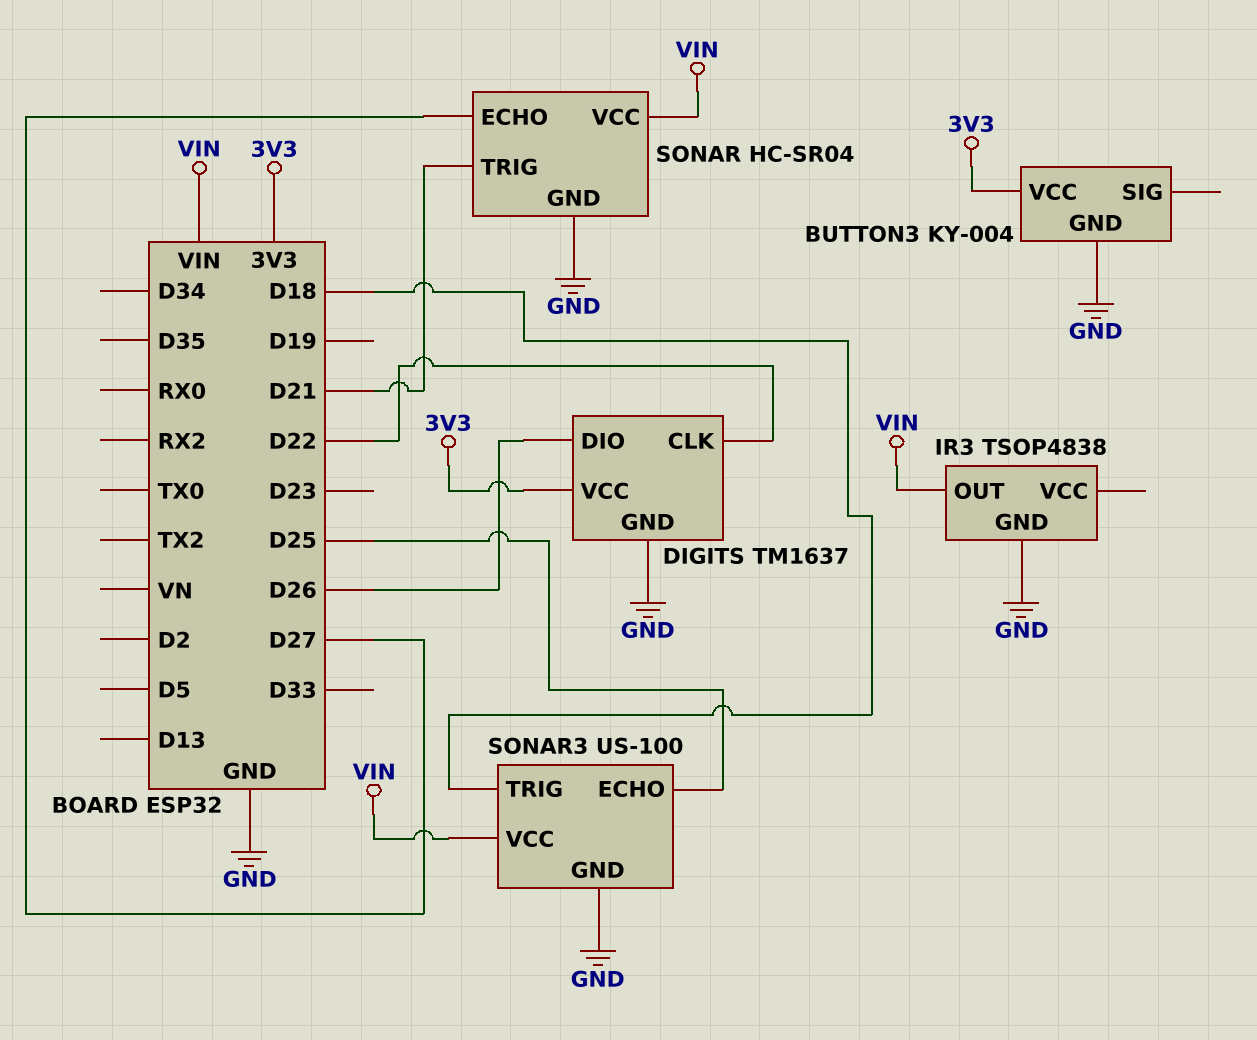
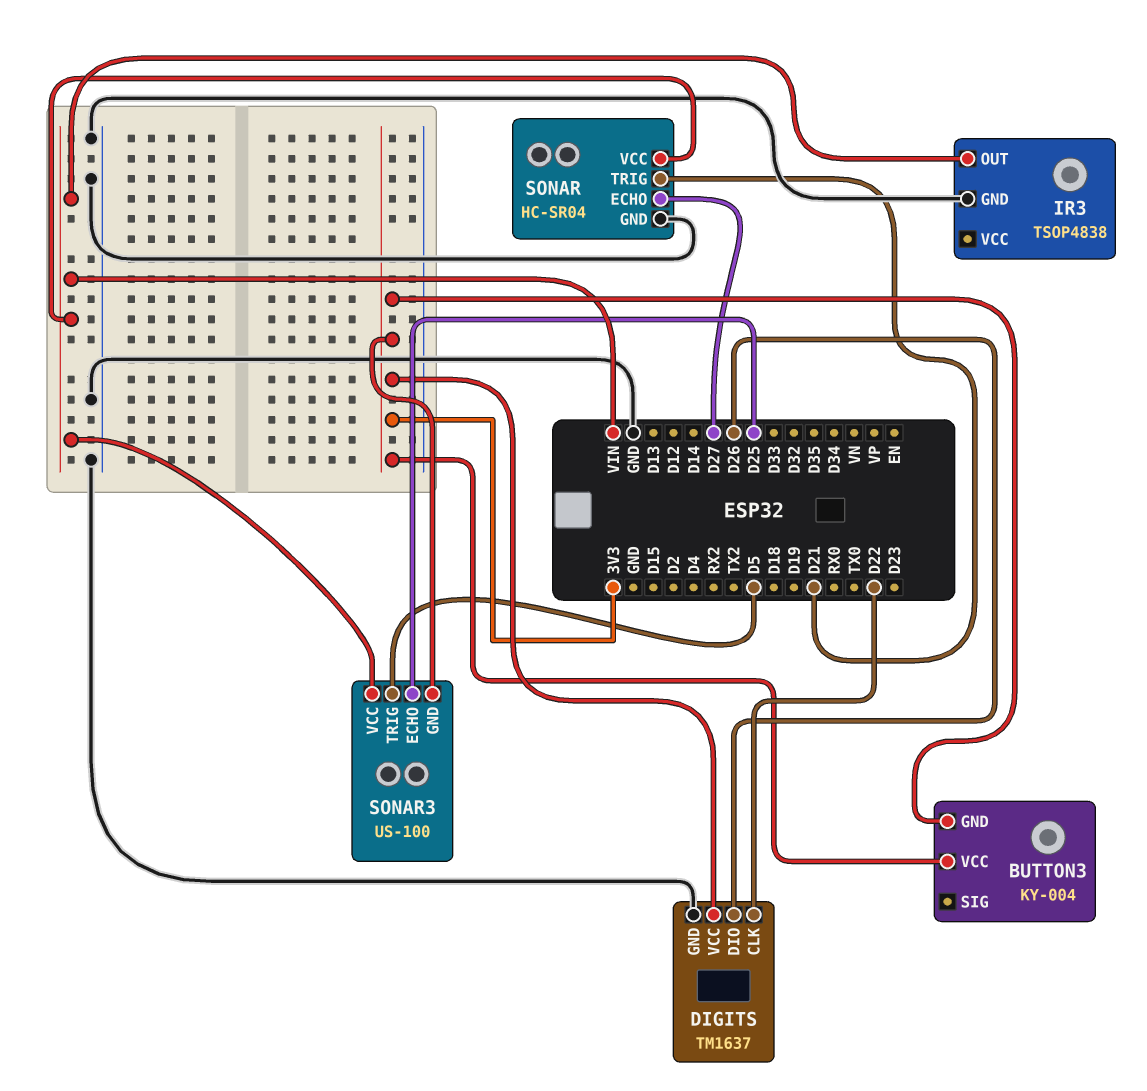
BUTTON3 pin GND: GND -> 3V3
SONAR3 pin GND: GND -> 3V3
SONAR3 pin TRIG: D18 -> D5

